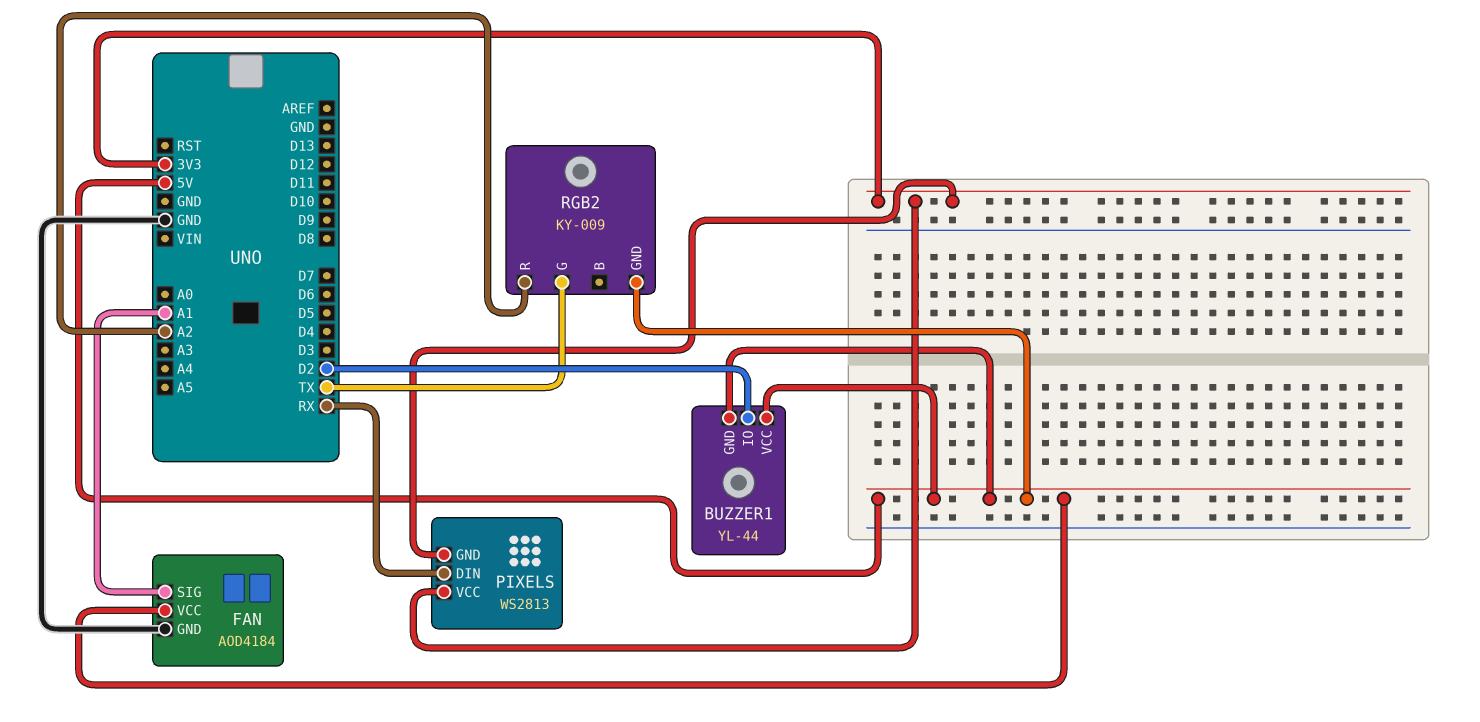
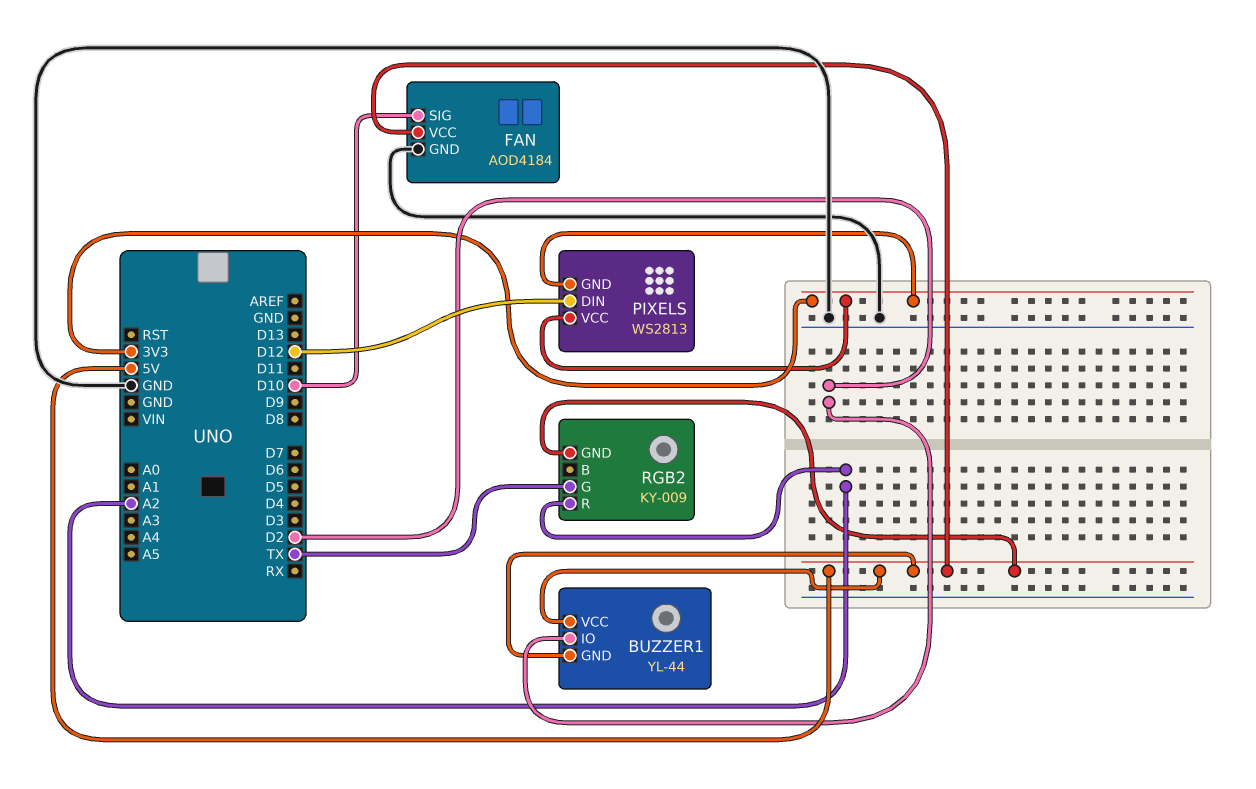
FAN pin SIG: A1 -> D10
PIXELS pin DIN: RX -> D12

